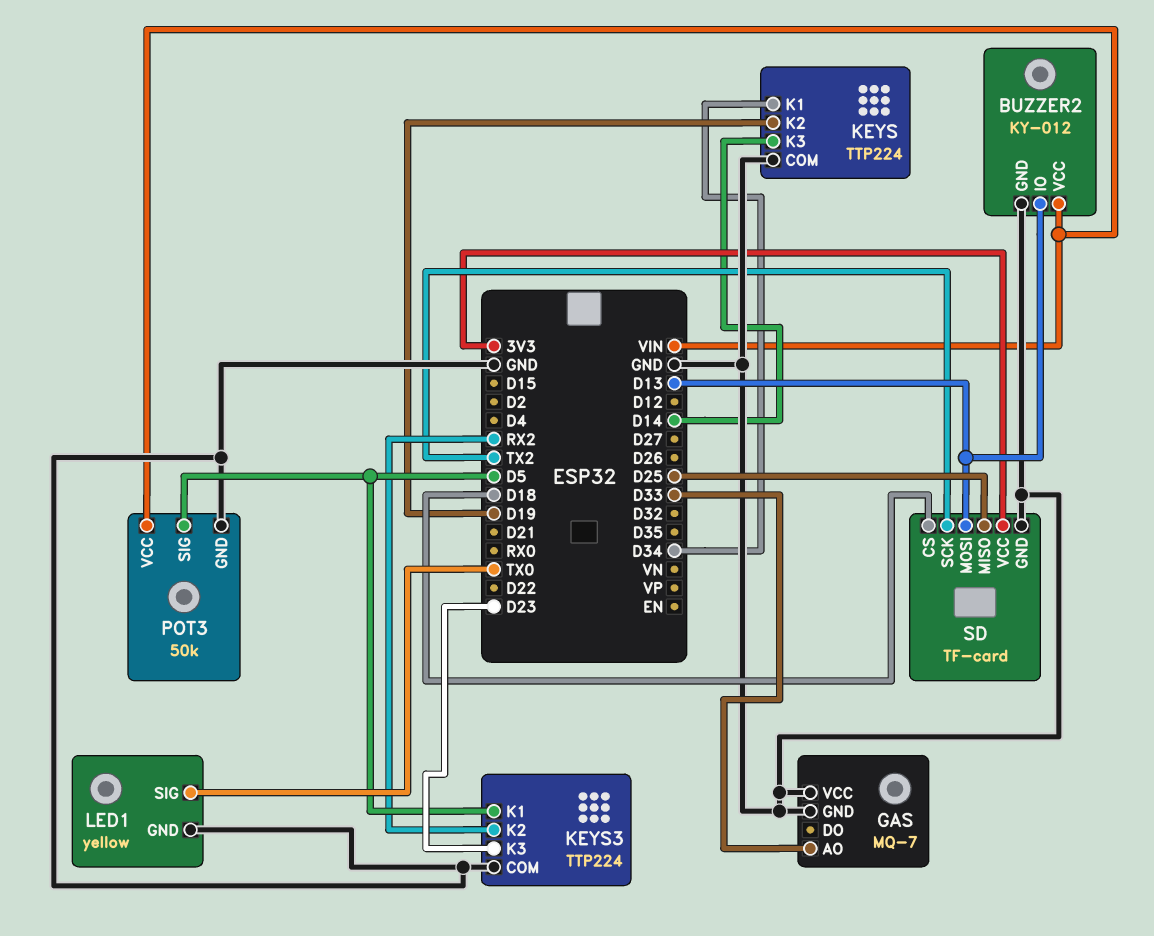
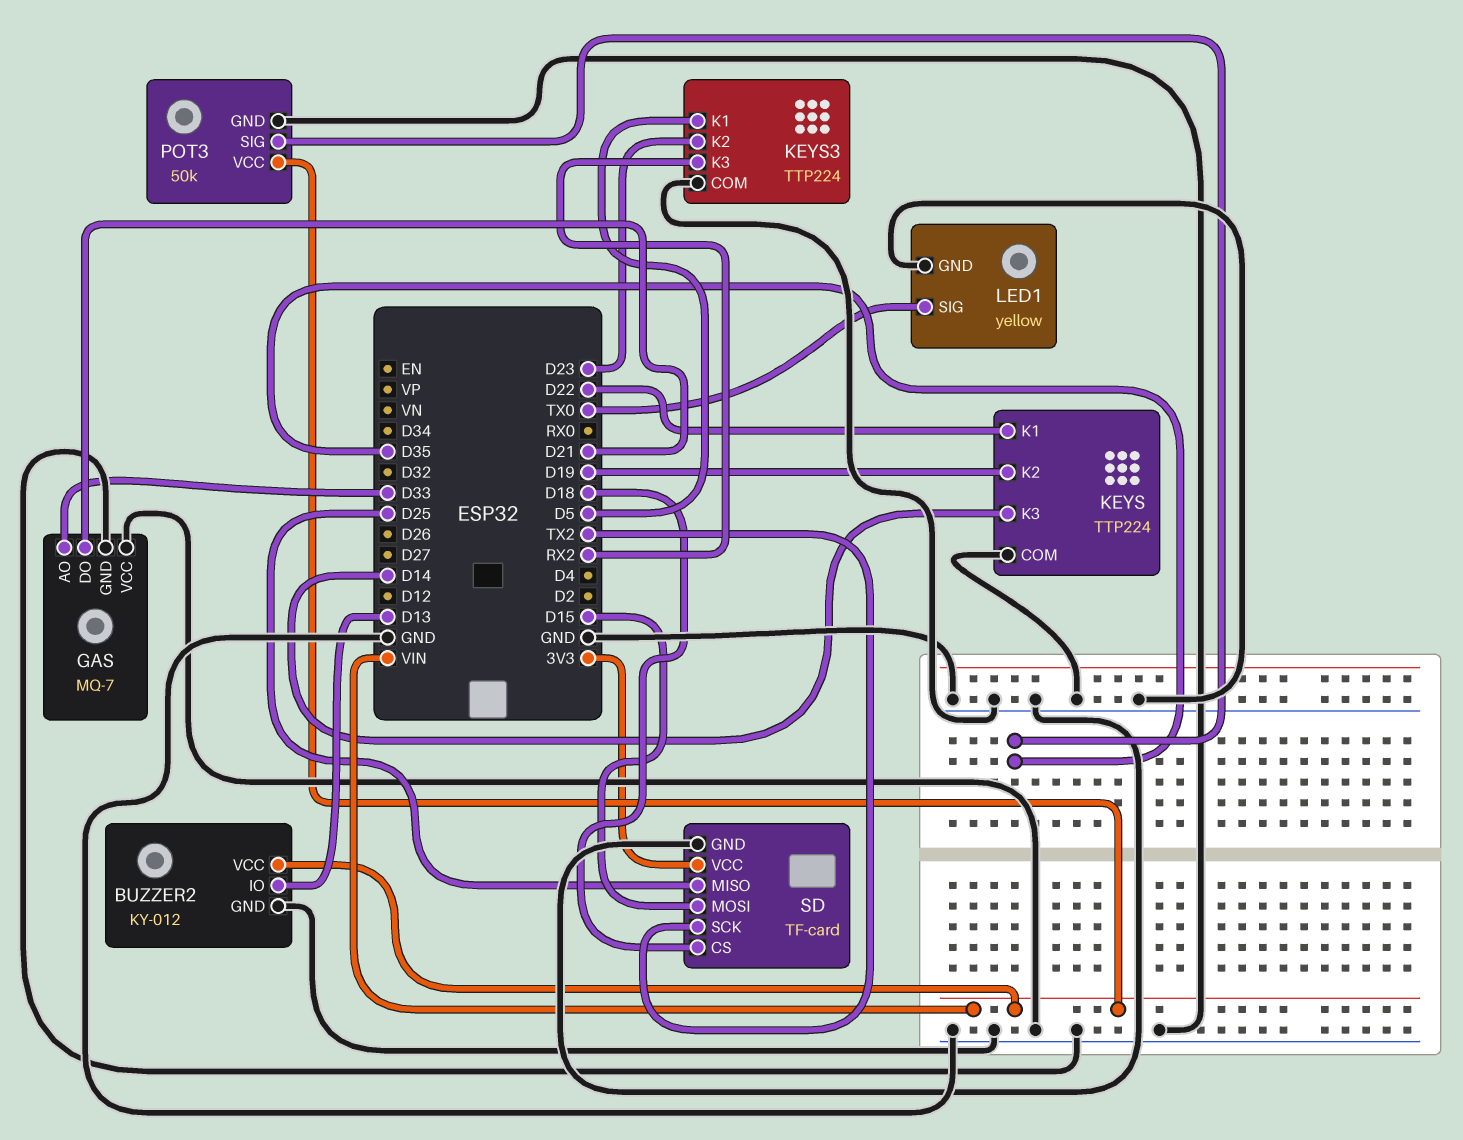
GAS pin DO: none -> D21
KEYS pin K1: D34 -> D22
KEYS3 pin K2: RX2 -> D23
KEYS3 pin K3: D23 -> RX2
POT3 pin SIG: D5 -> D35
SD pin MOSI: D13 -> D15

